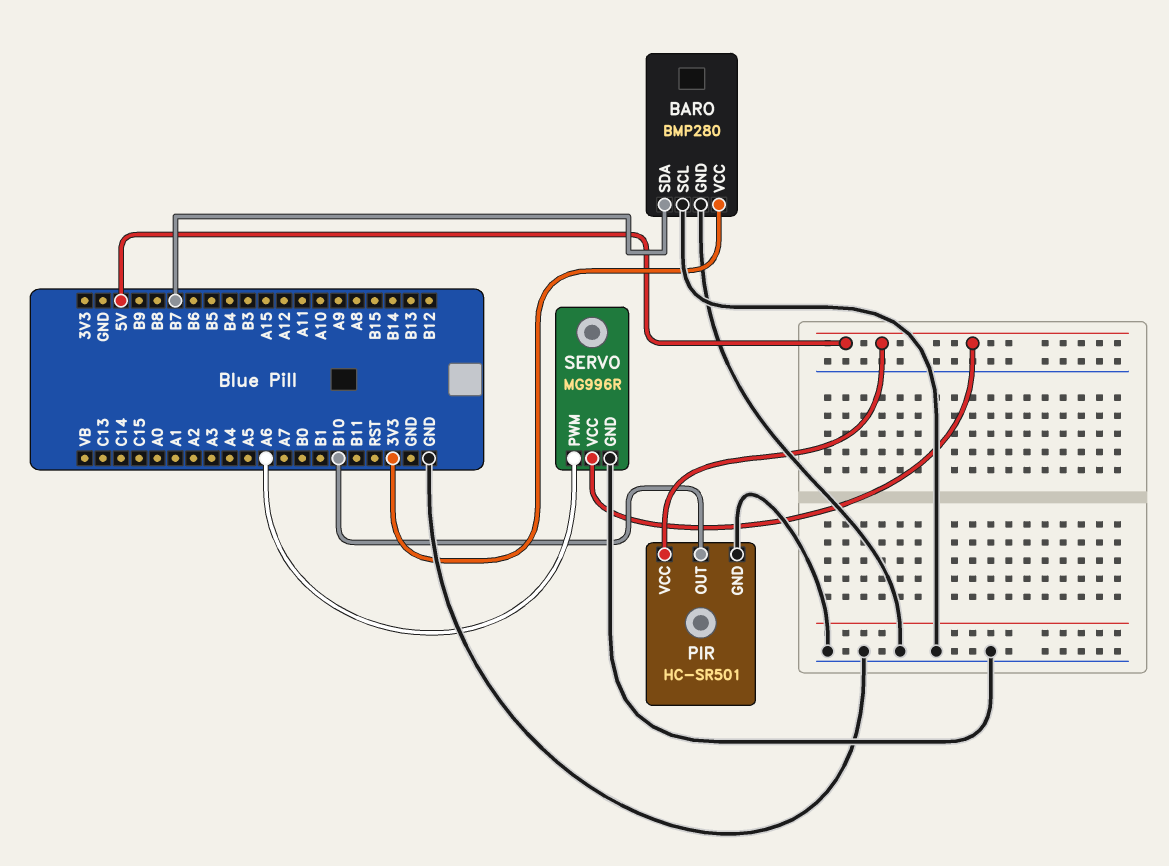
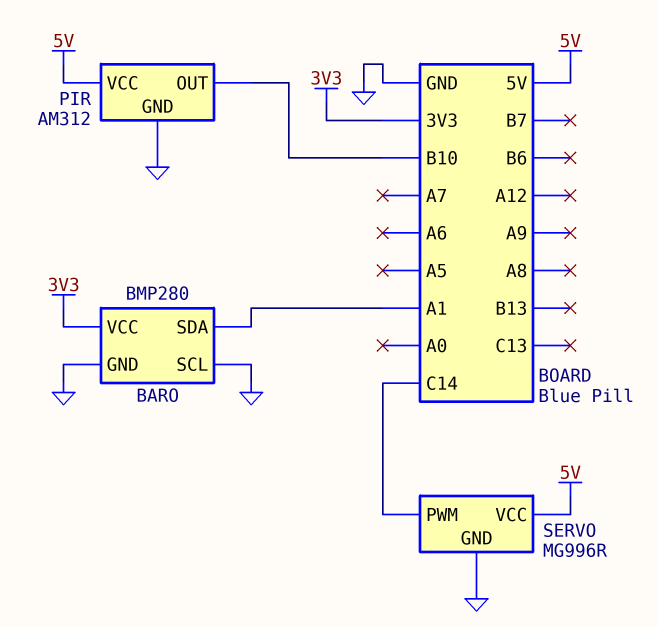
BARO pin SDA: B7 -> A1
PIR: HC-SR501 -> AM312
SERVO pin PWM: A6 -> C14

